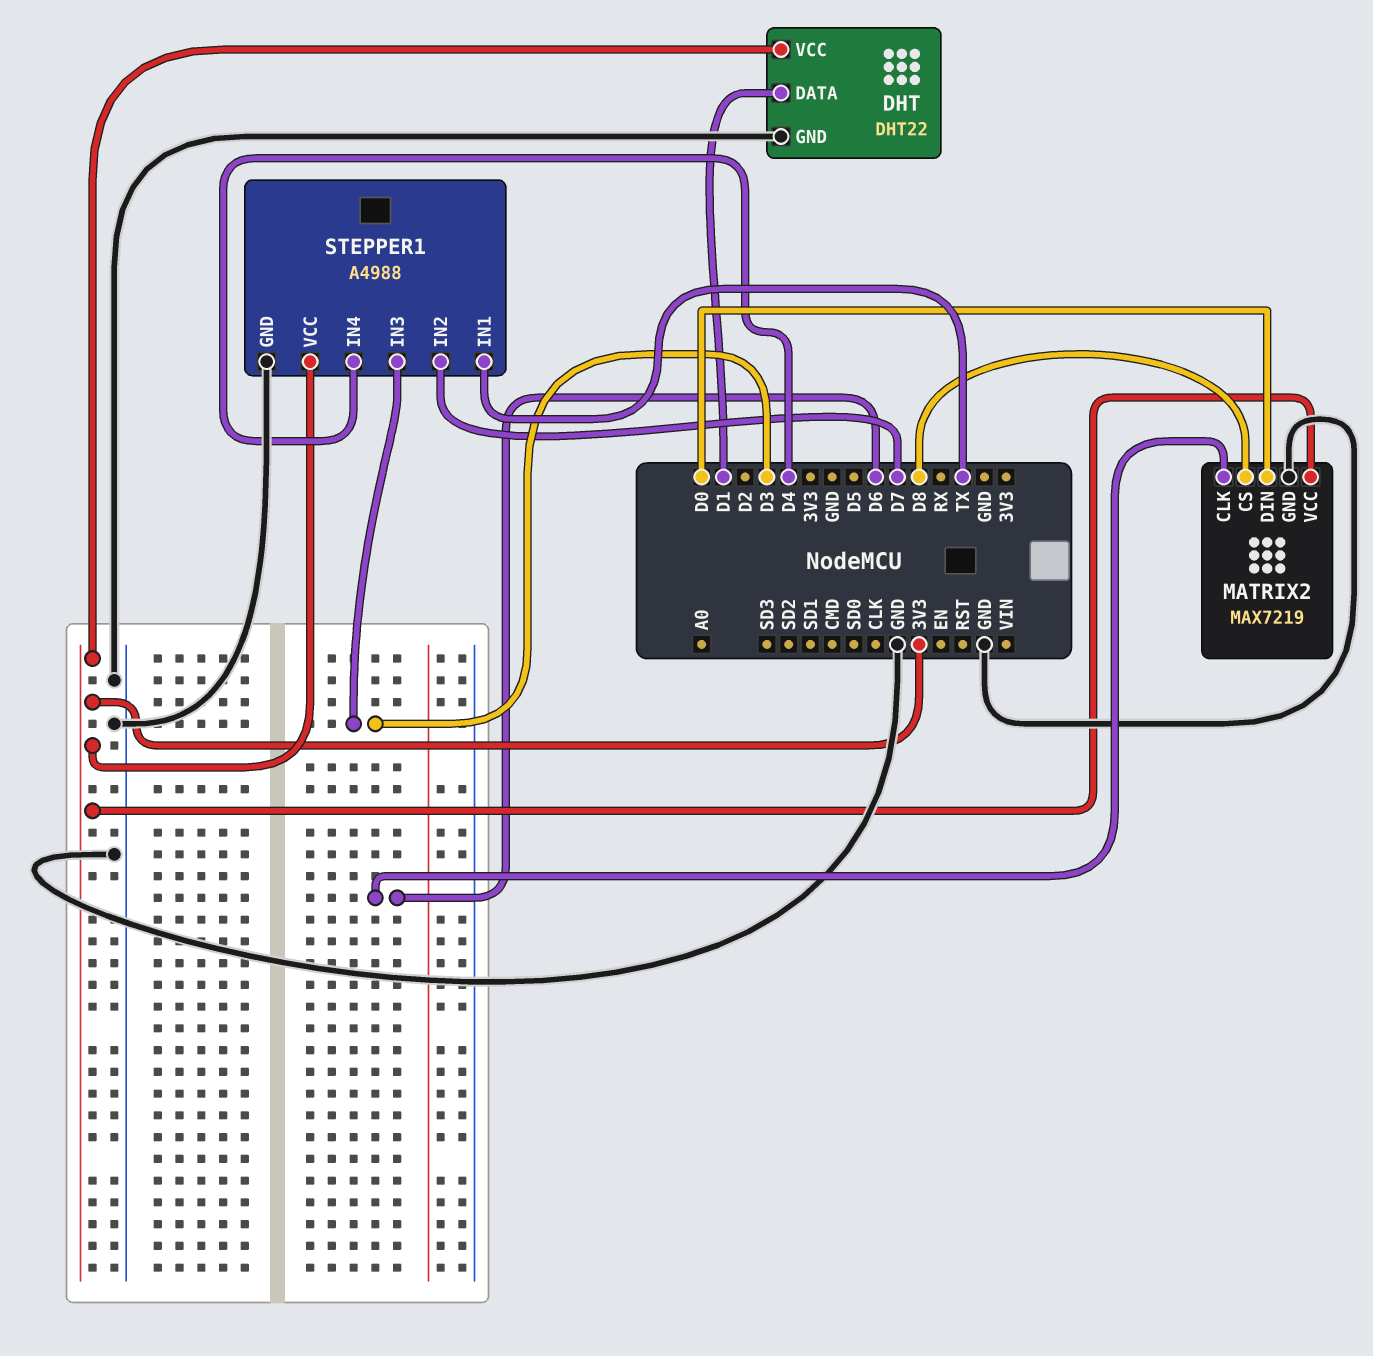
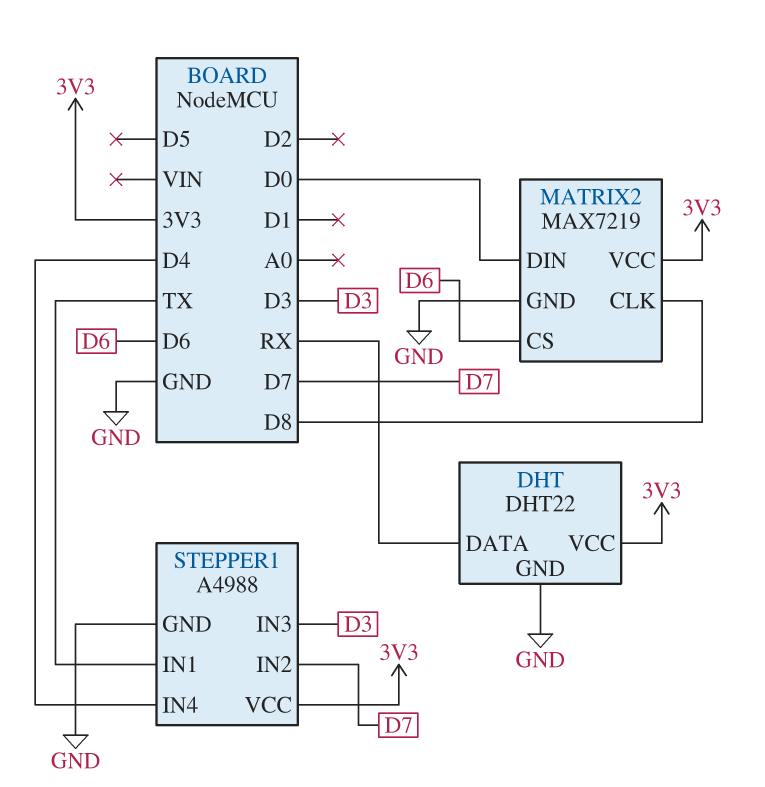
DHT pin DATA: D1 -> RX
MATRIX2 pin CLK: D6 -> D8
MATRIX2 pin CS: D8 -> D6

